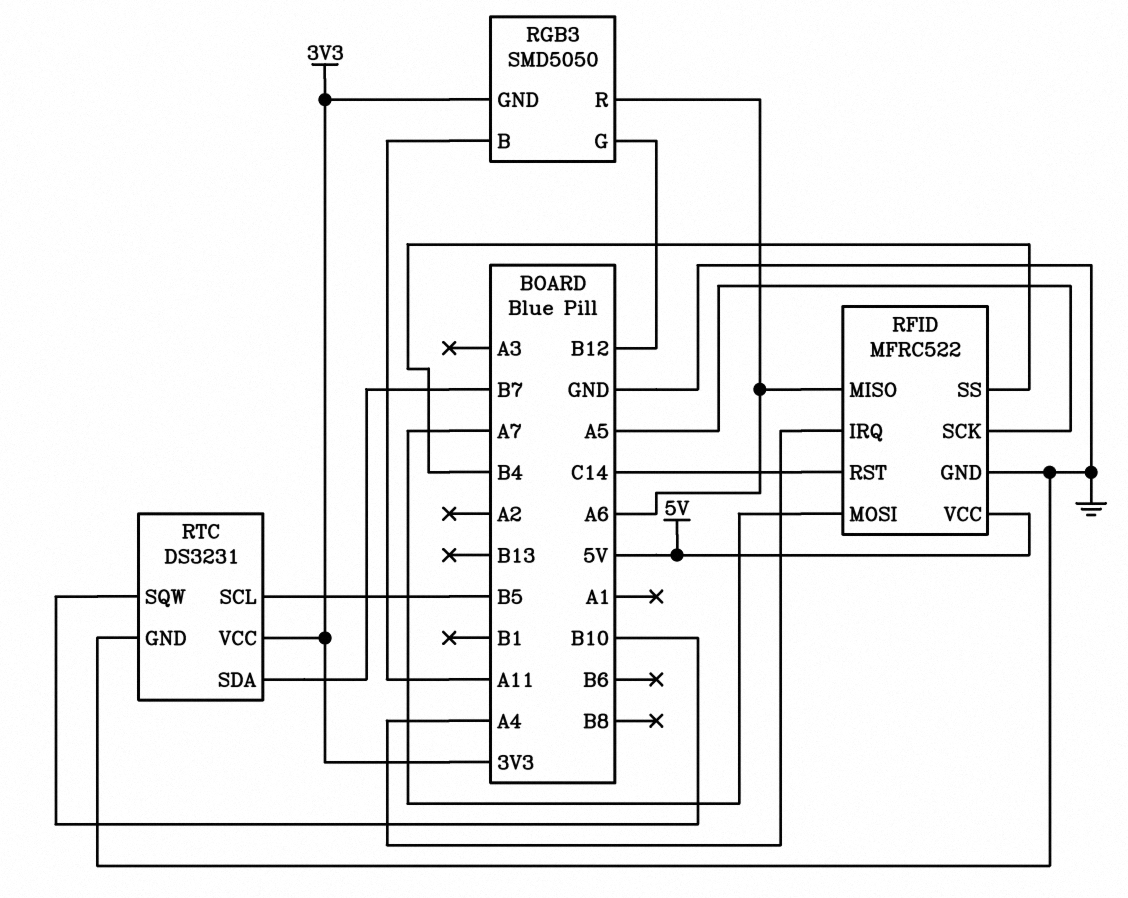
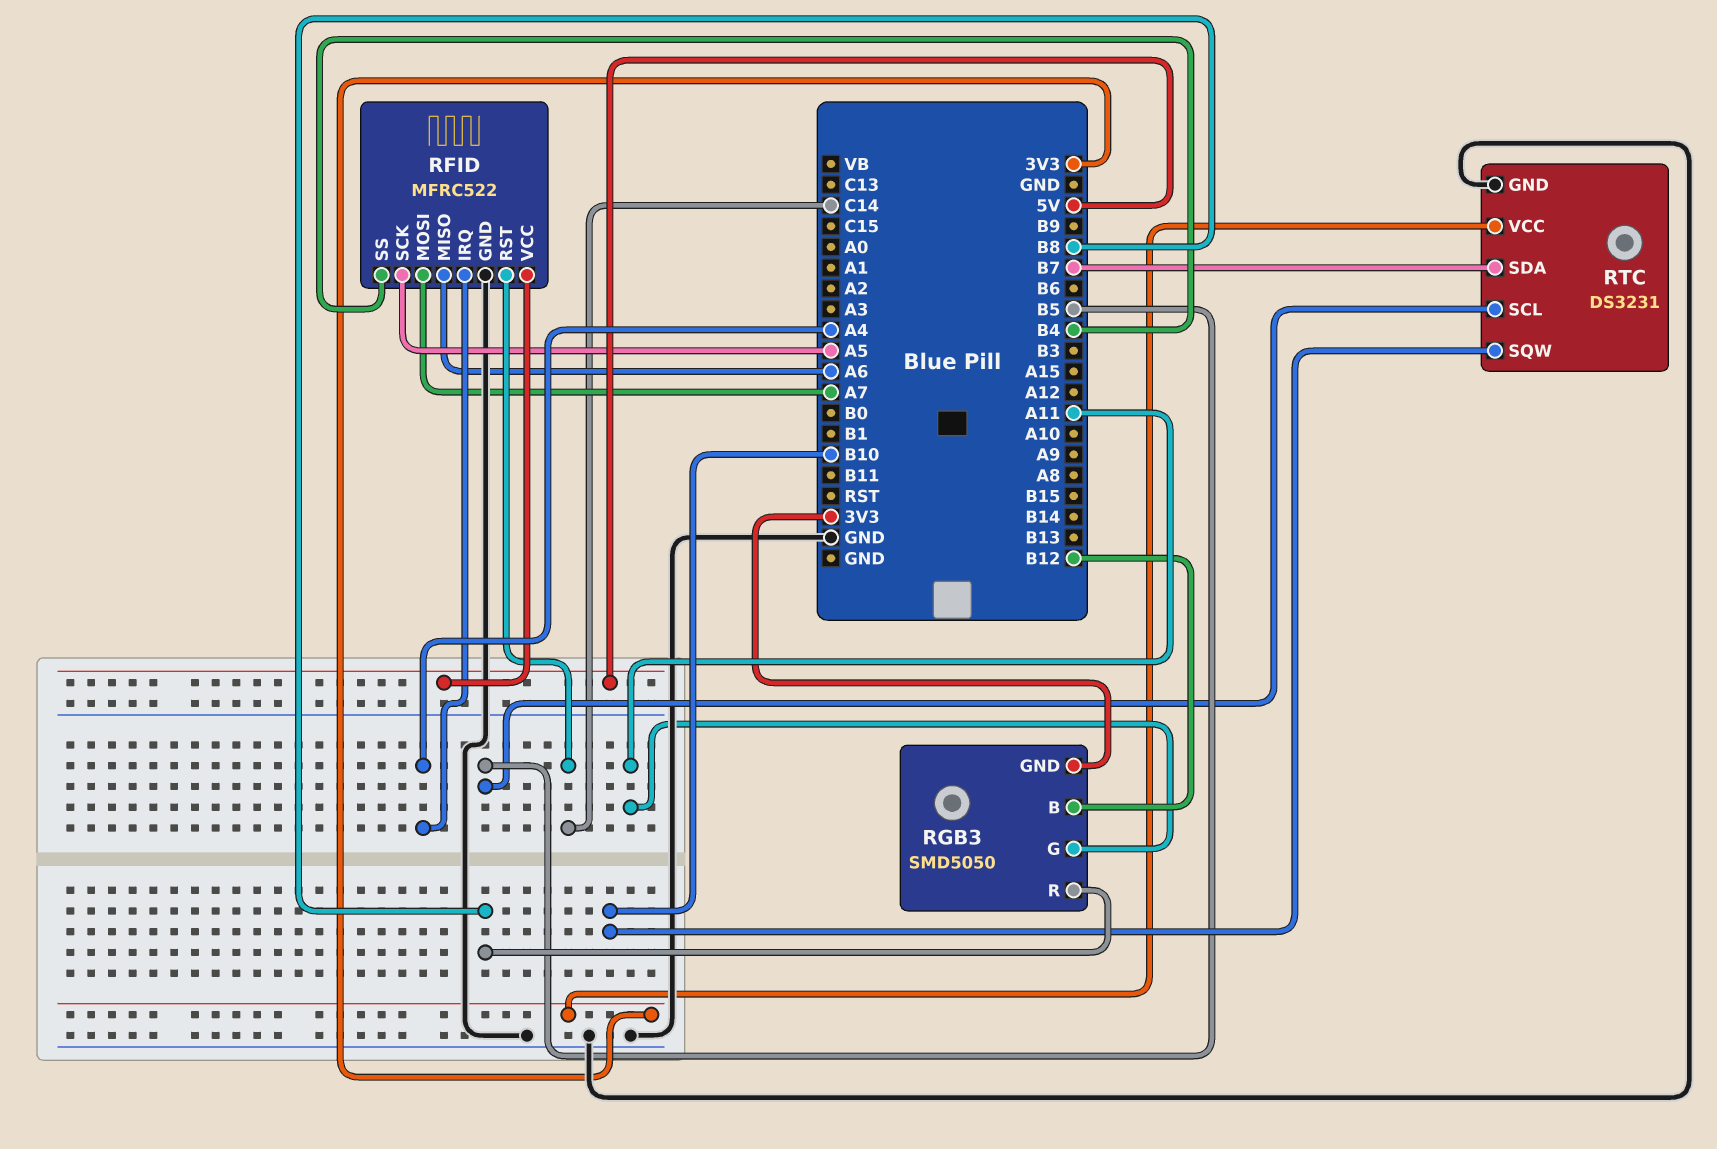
RGB3 pin B: A11 -> B12
RGB3 pin G: B12 -> A11
RGB3 pin R: A6 -> B8

